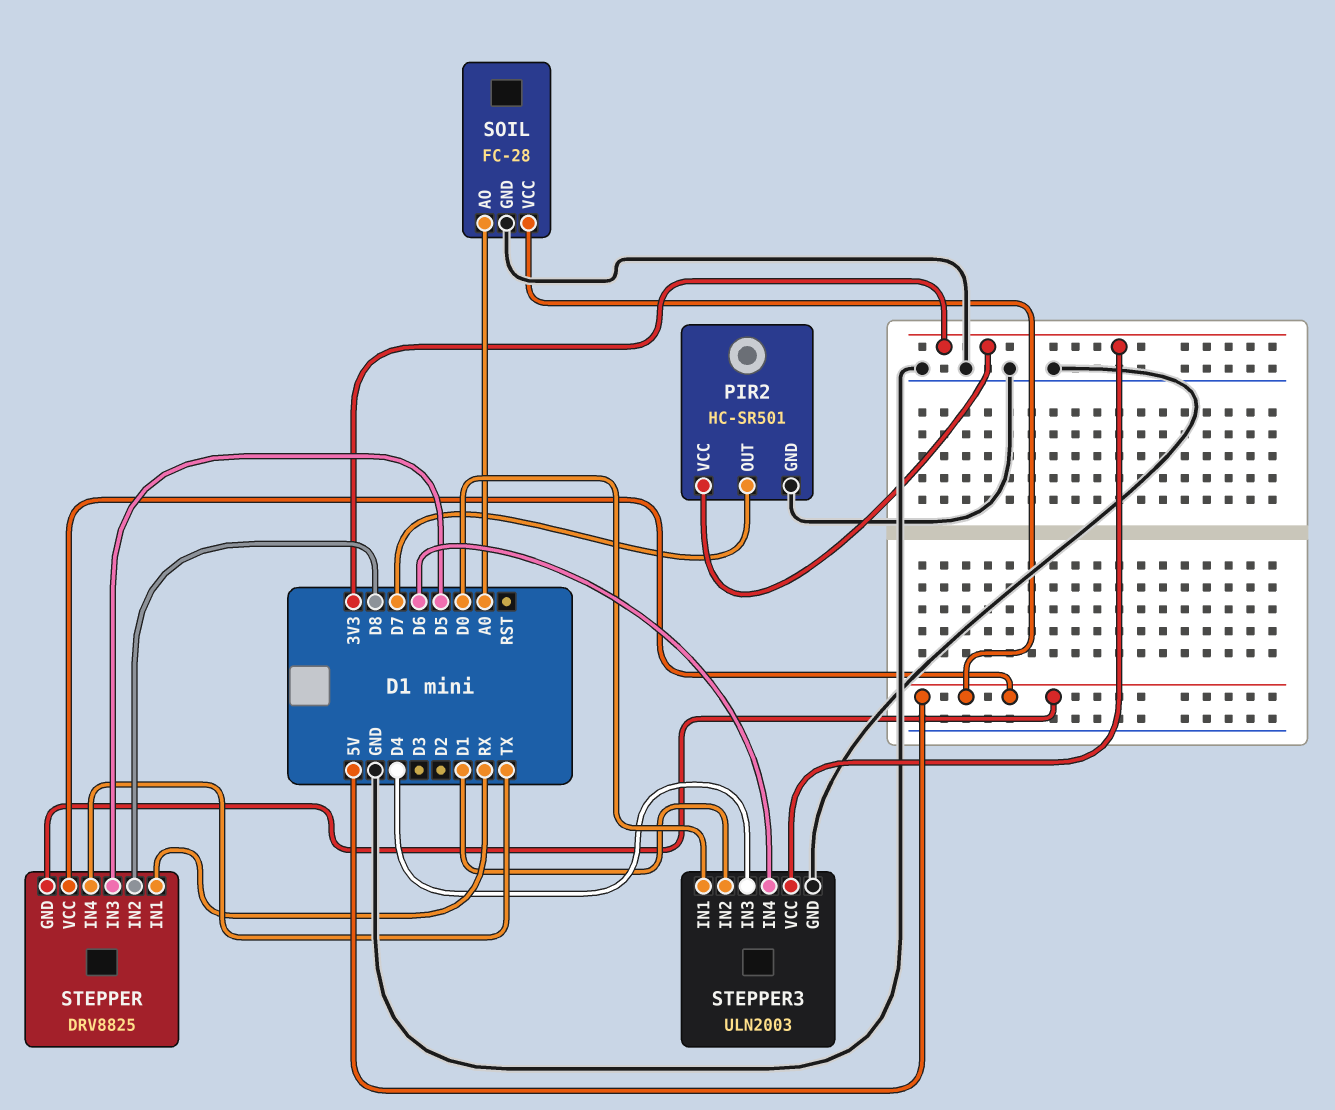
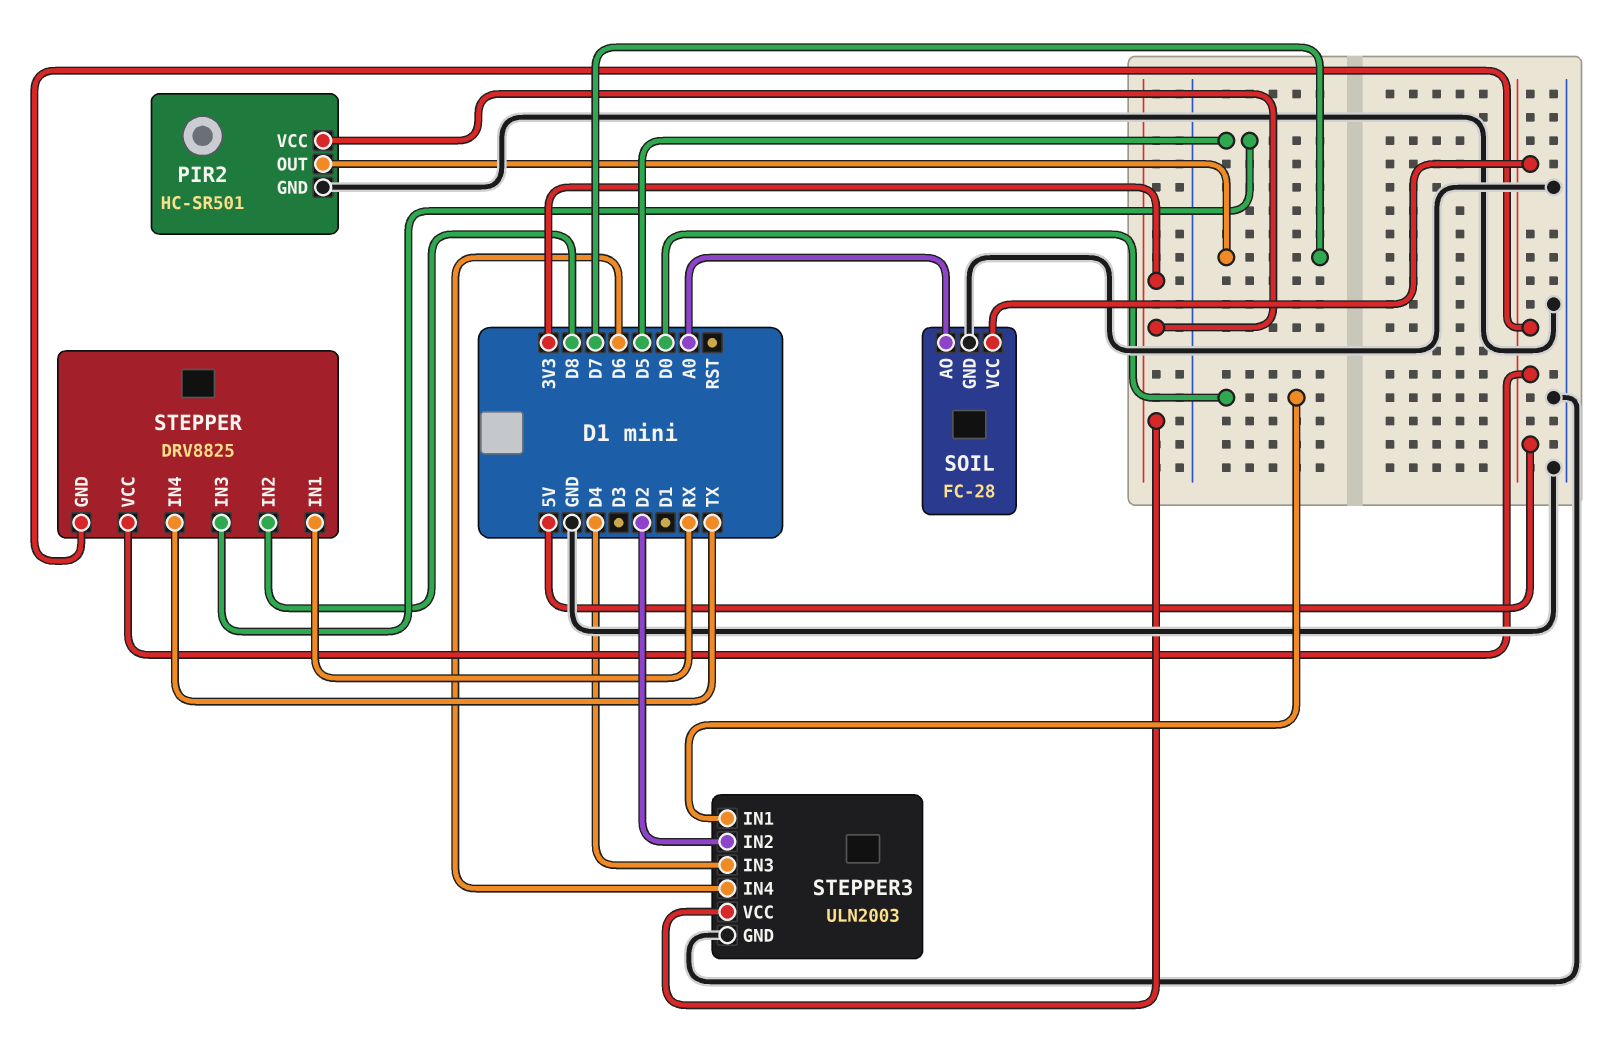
STEPPER3 pin IN2: D1 -> D2

